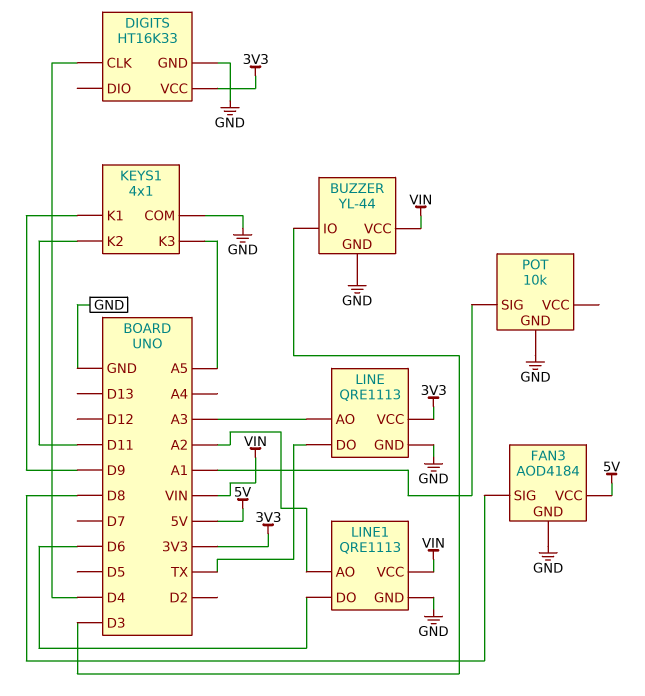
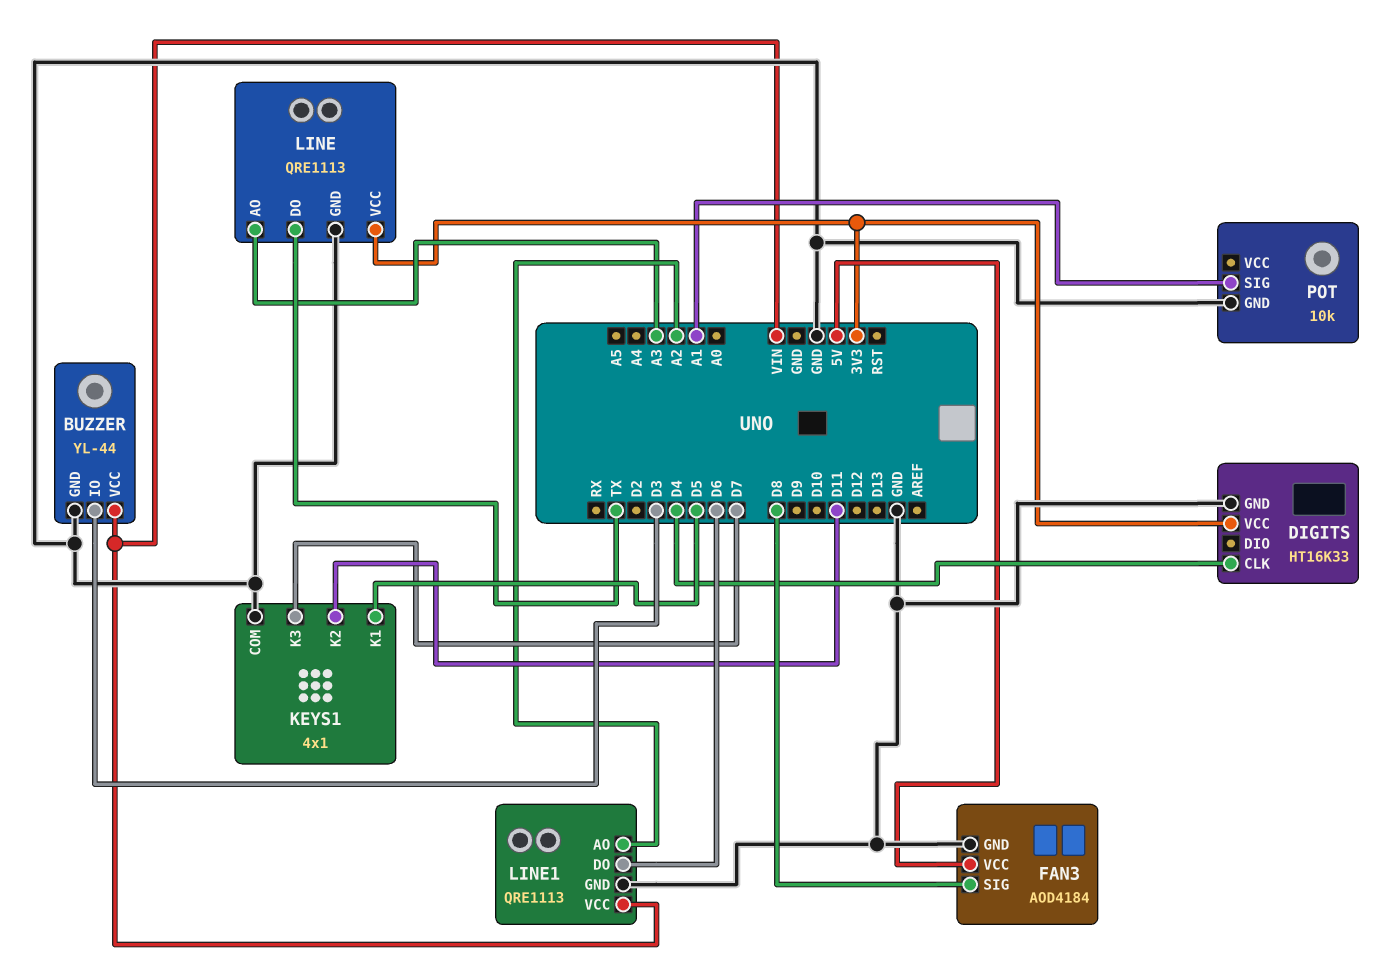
KEYS1 pin K1: D9 -> D5
KEYS1 pin K3: A5 -> D7

